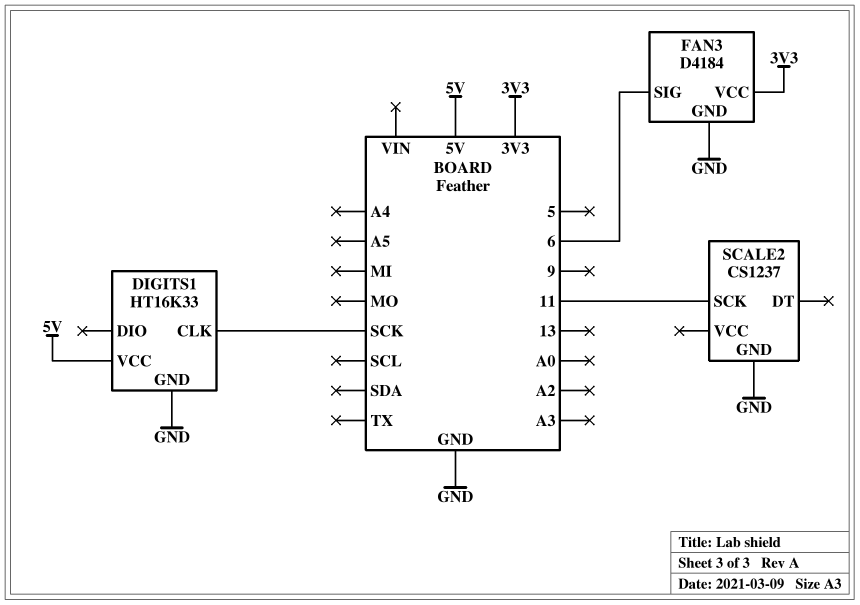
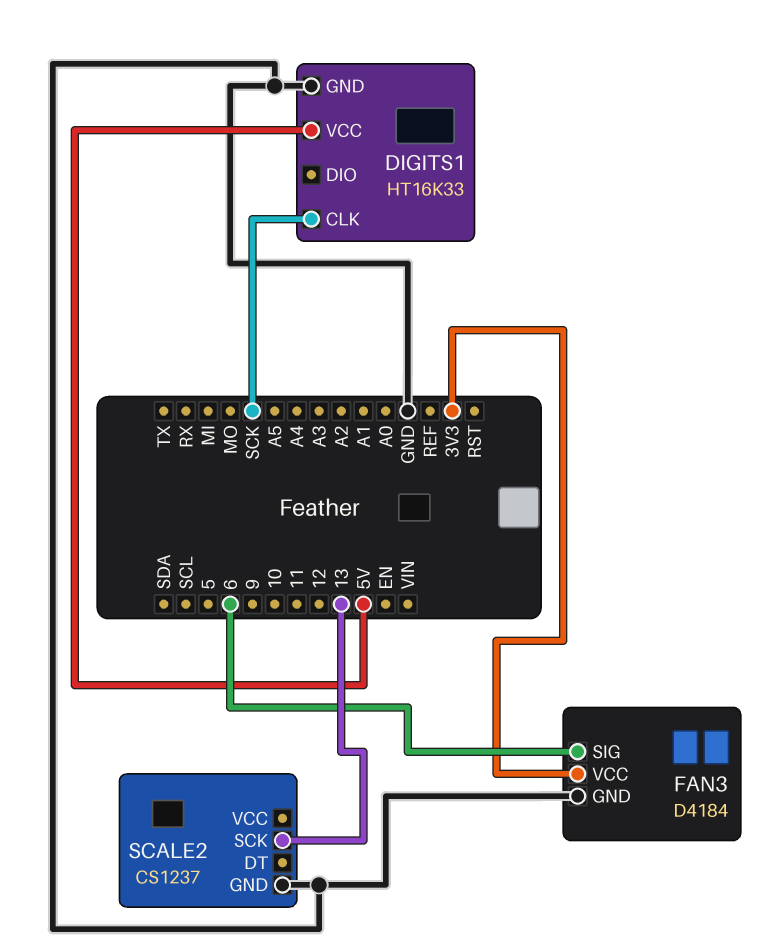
SCALE2 pin SCK: 11 -> 13

